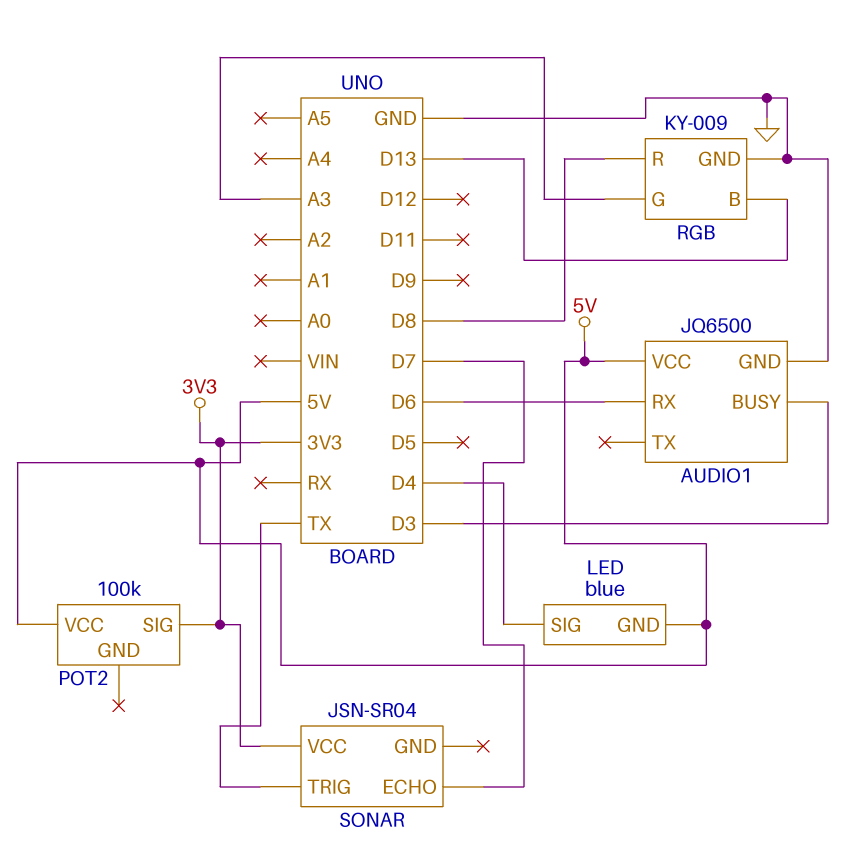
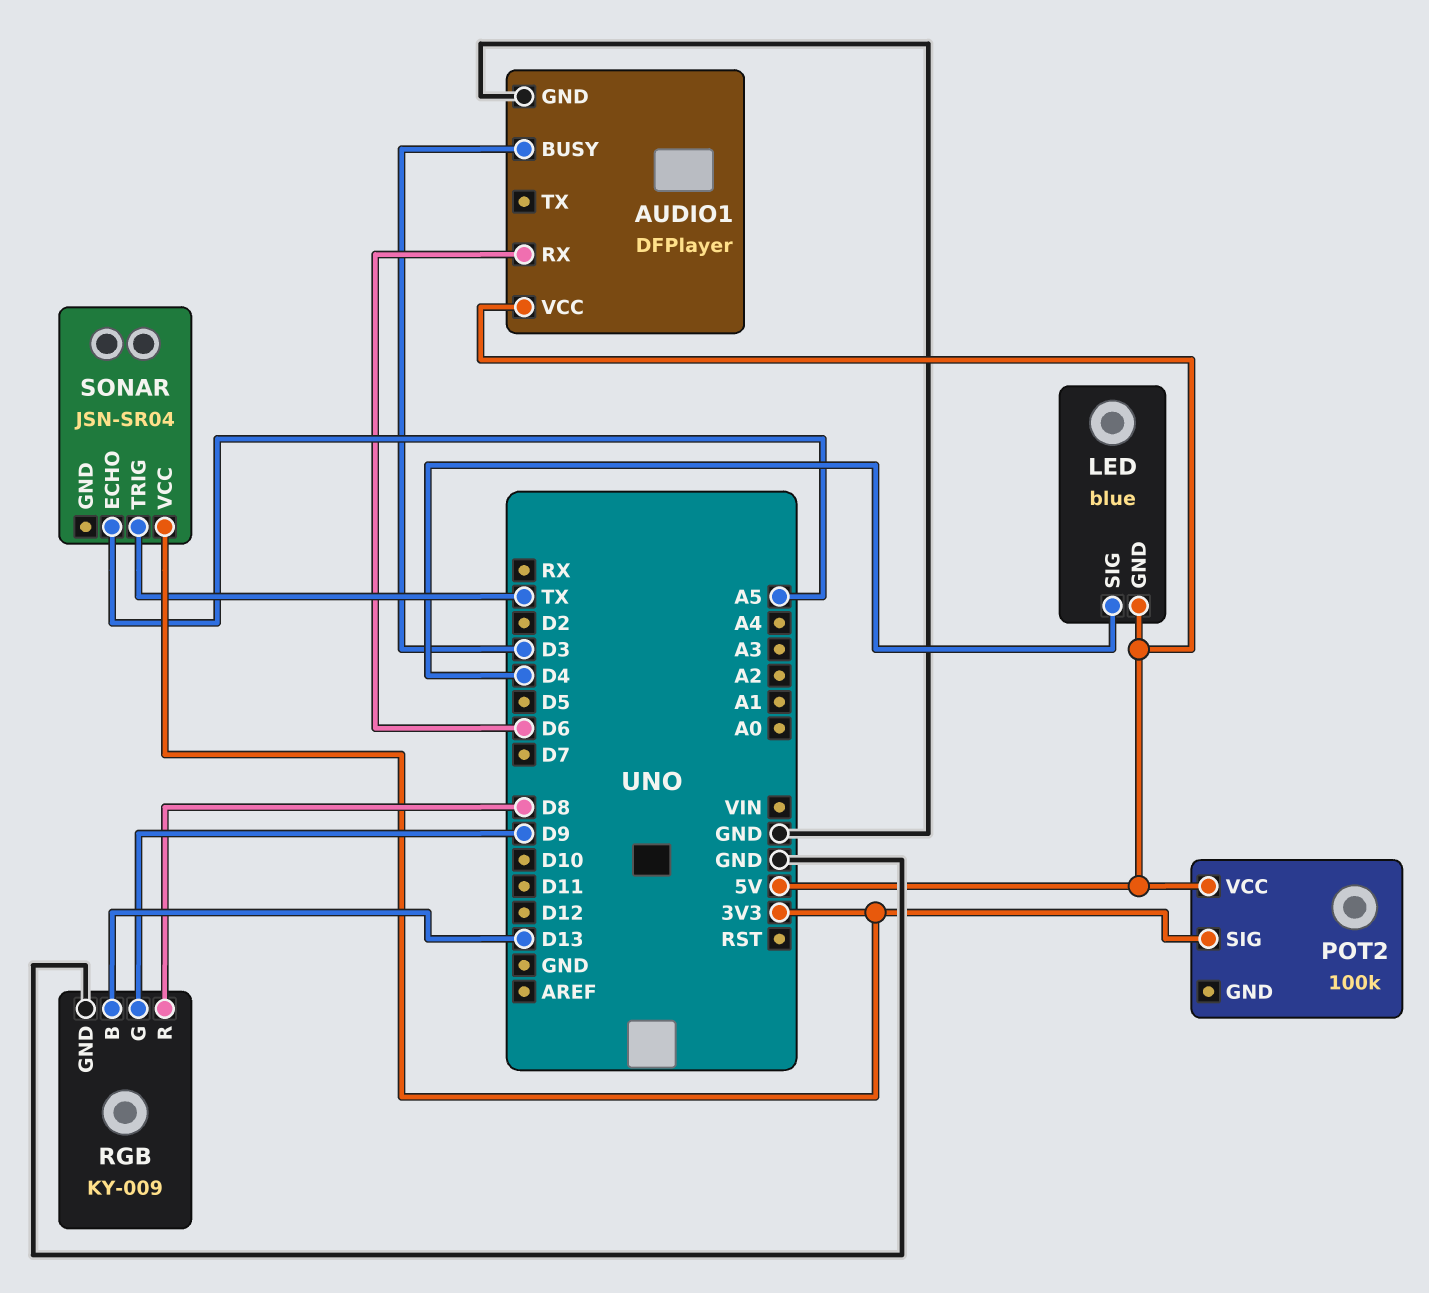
AUDIO1: JQ6500 -> DFPlayer
RGB pin G: A3 -> D9
SONAR pin ECHO: D7 -> A5

